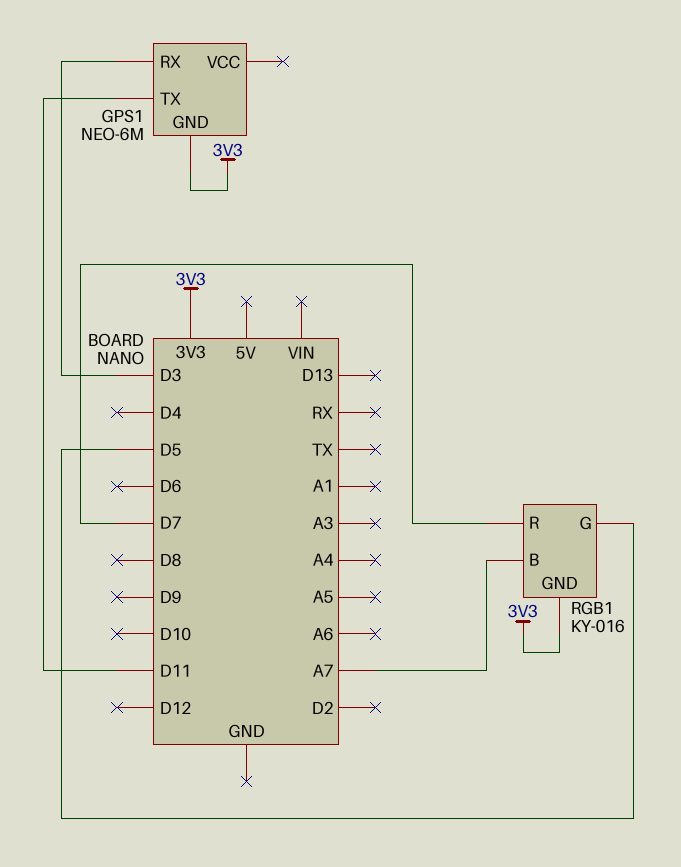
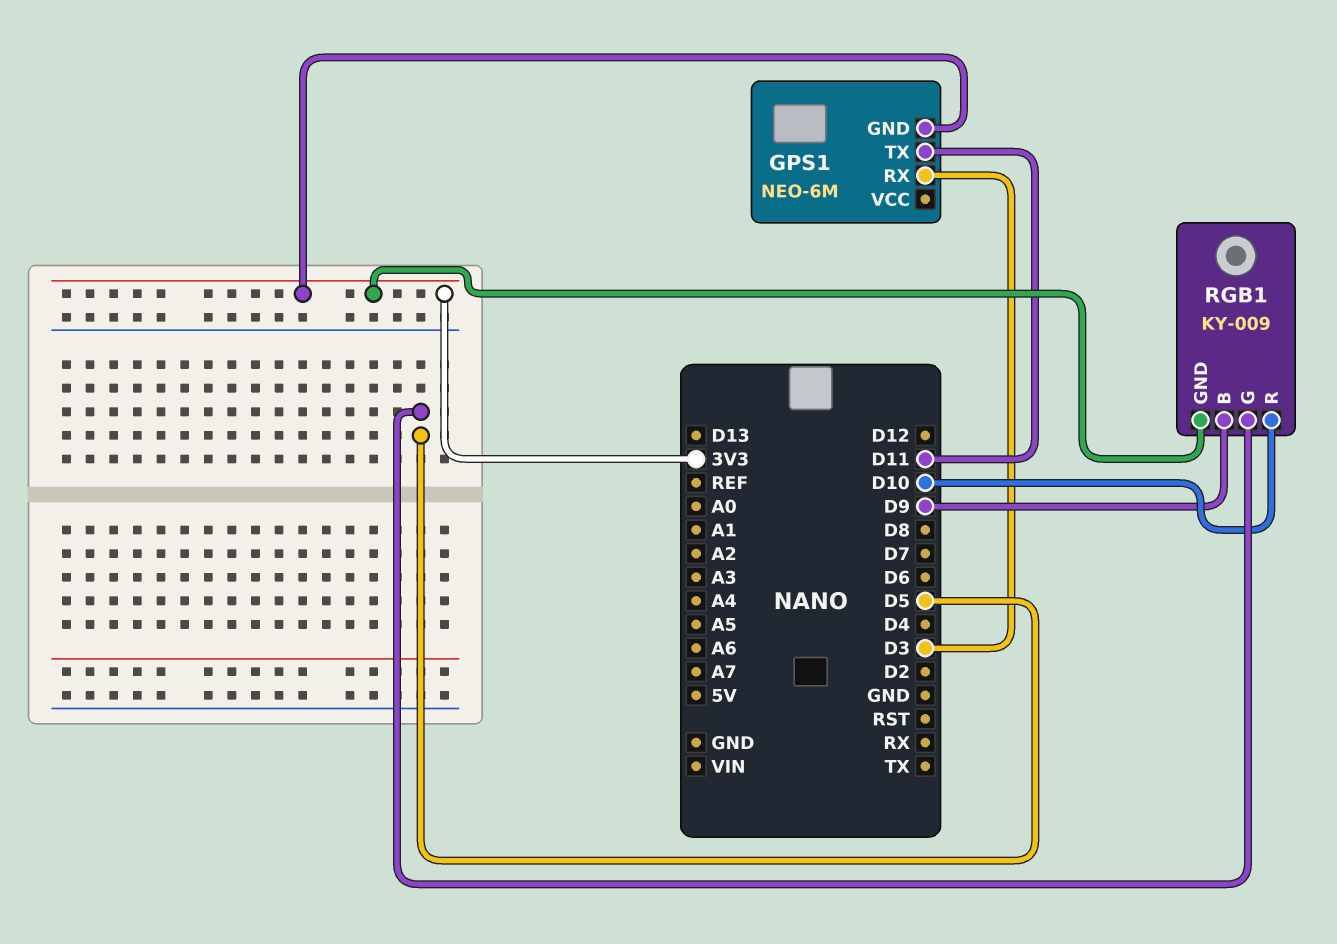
RGB1: KY-016 -> KY-009
RGB1 pin B: A7 -> D9
RGB1 pin R: D7 -> D10

